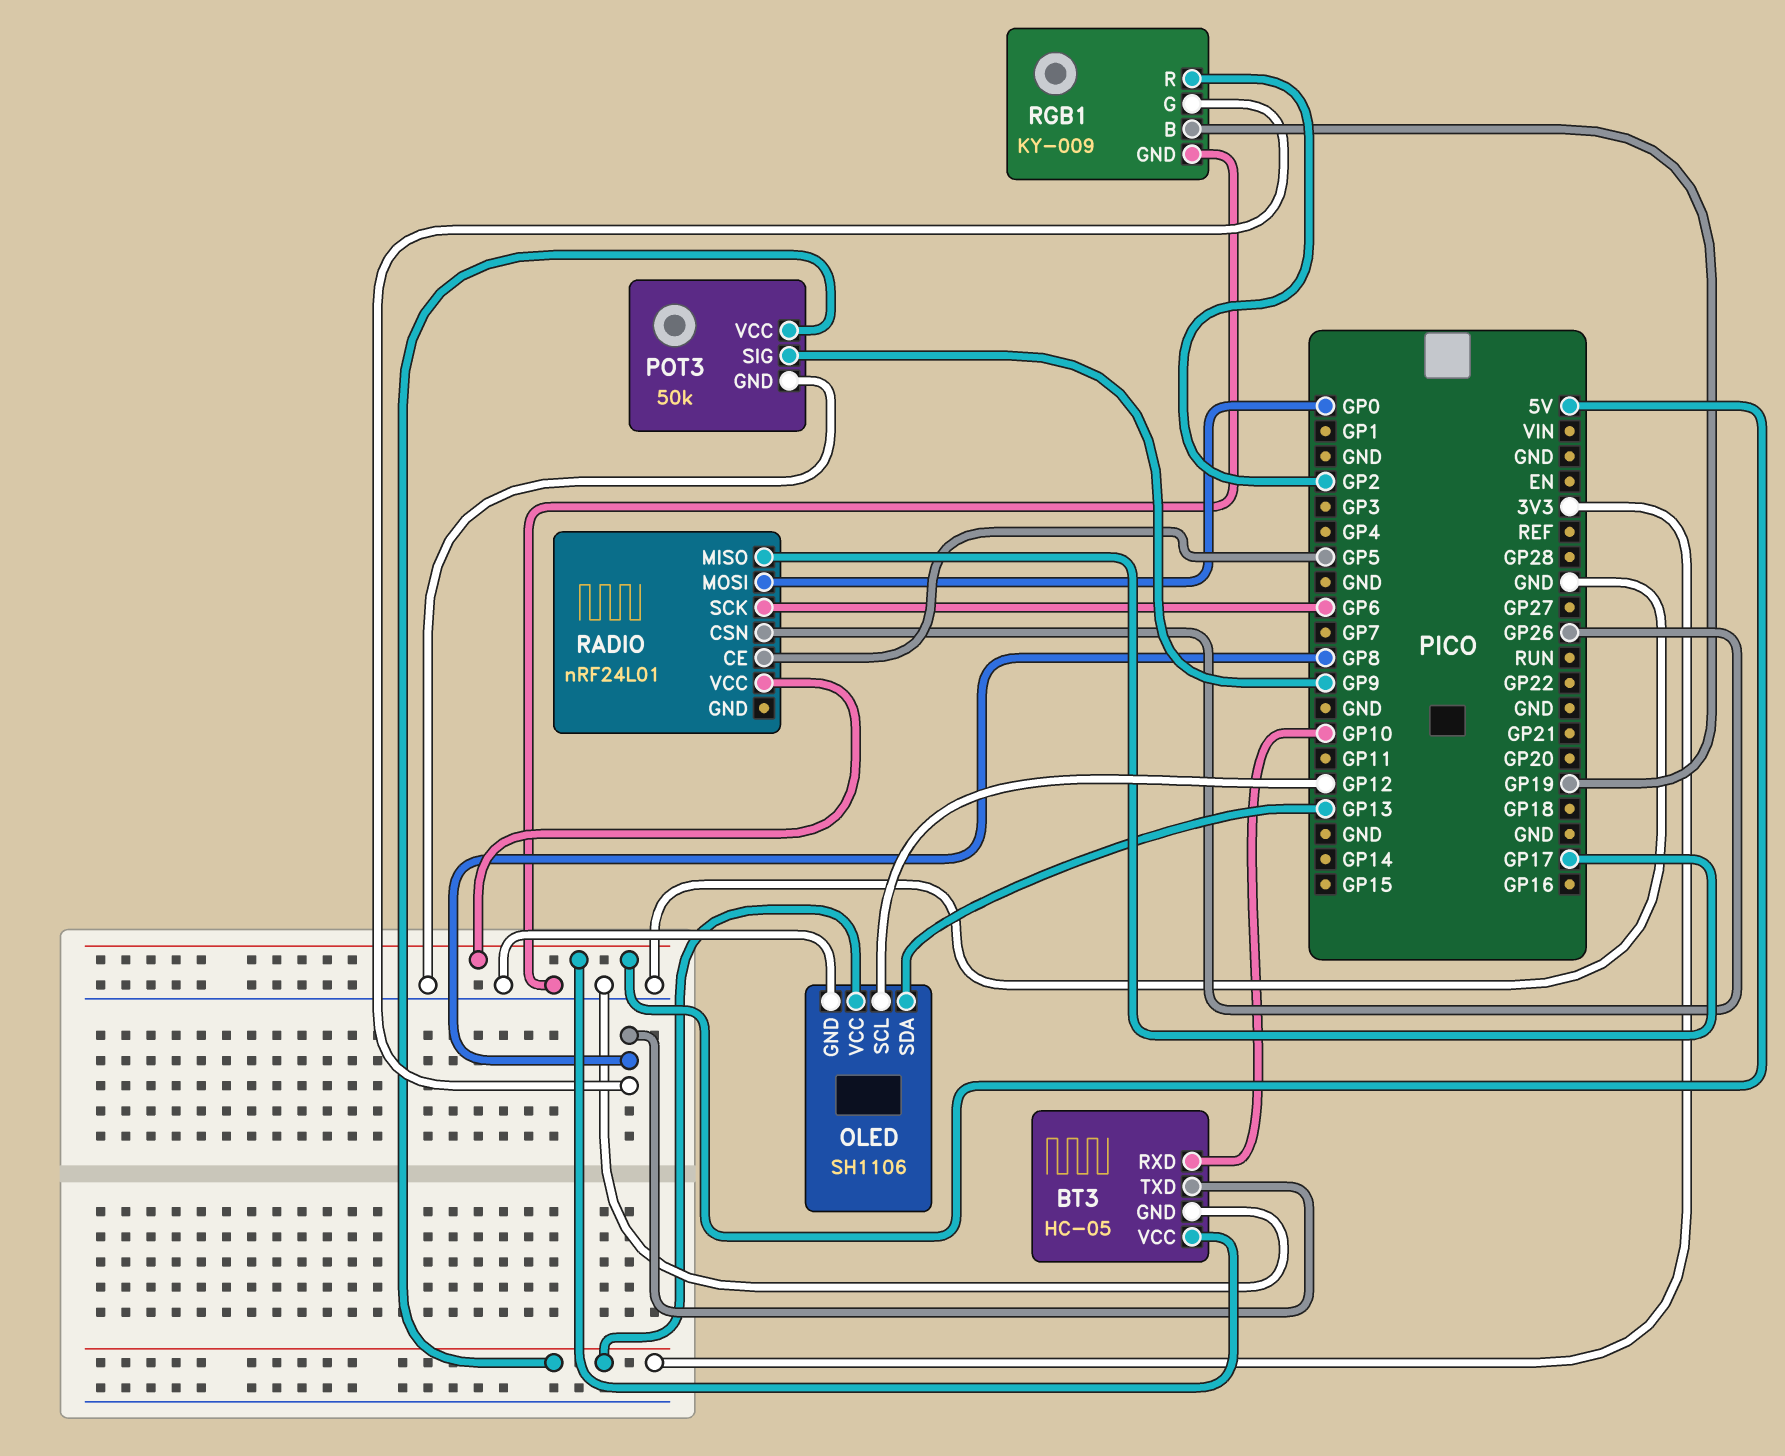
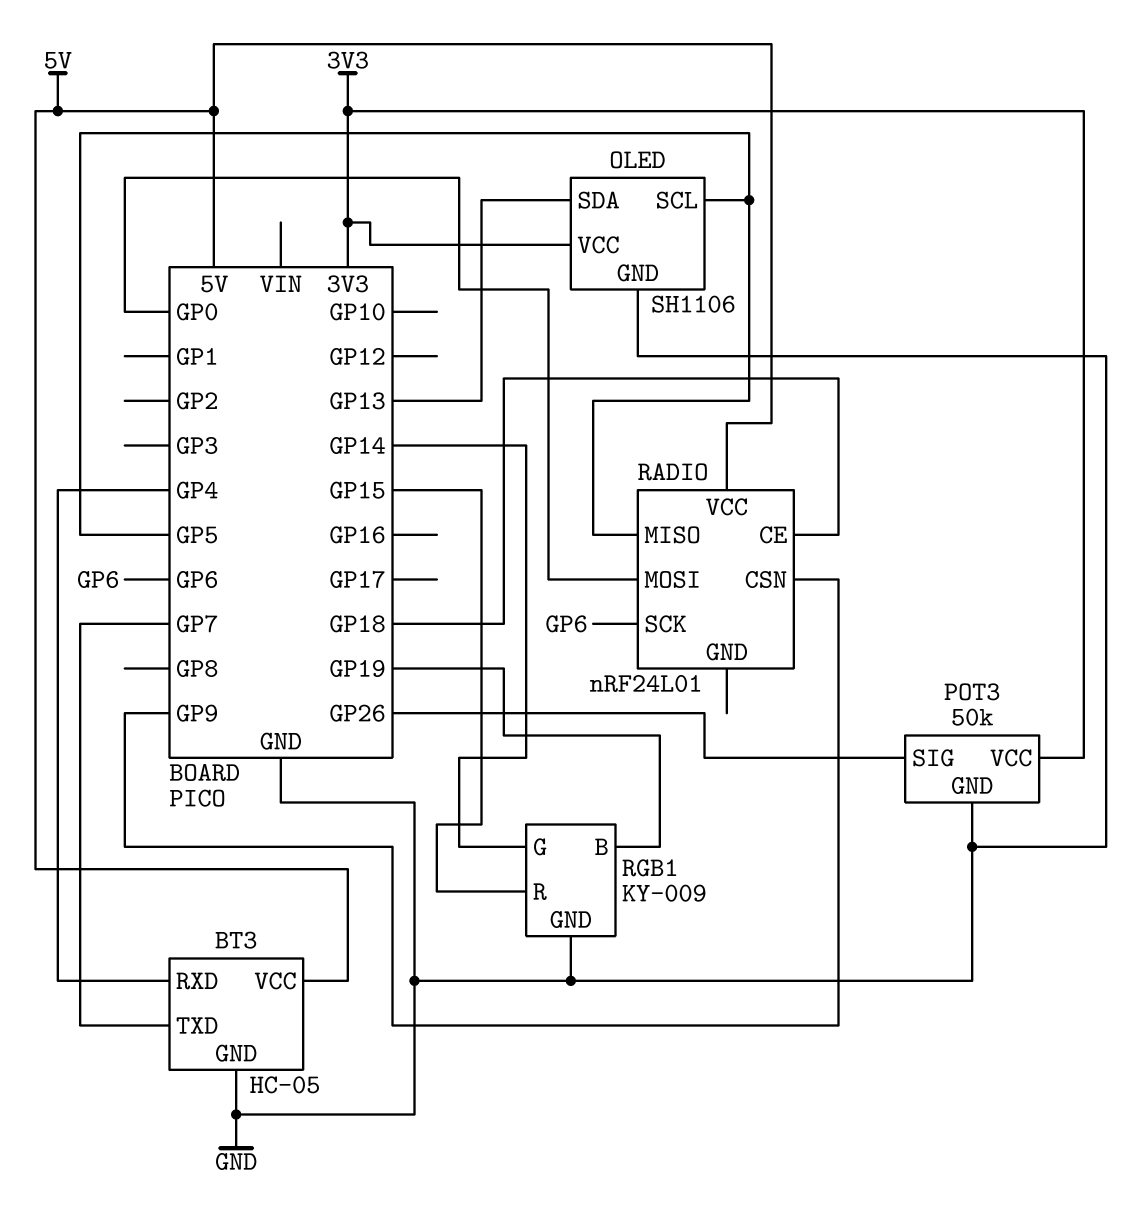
BT3 pin RXD: GP10 -> GP4
BT3 pin TXD: GP8 -> GP7
OLED pin SCL: GP12 -> GP5
POT3 pin SIG: GP9 -> GP26
RADIO pin CE: GP5 -> GP18
RADIO pin CSN: GP26 -> GP9
RADIO pin MISO: GP17 -> GP5
RGB1 pin G: GP8 -> GP14
RGB1 pin R: GP2 -> GP15

